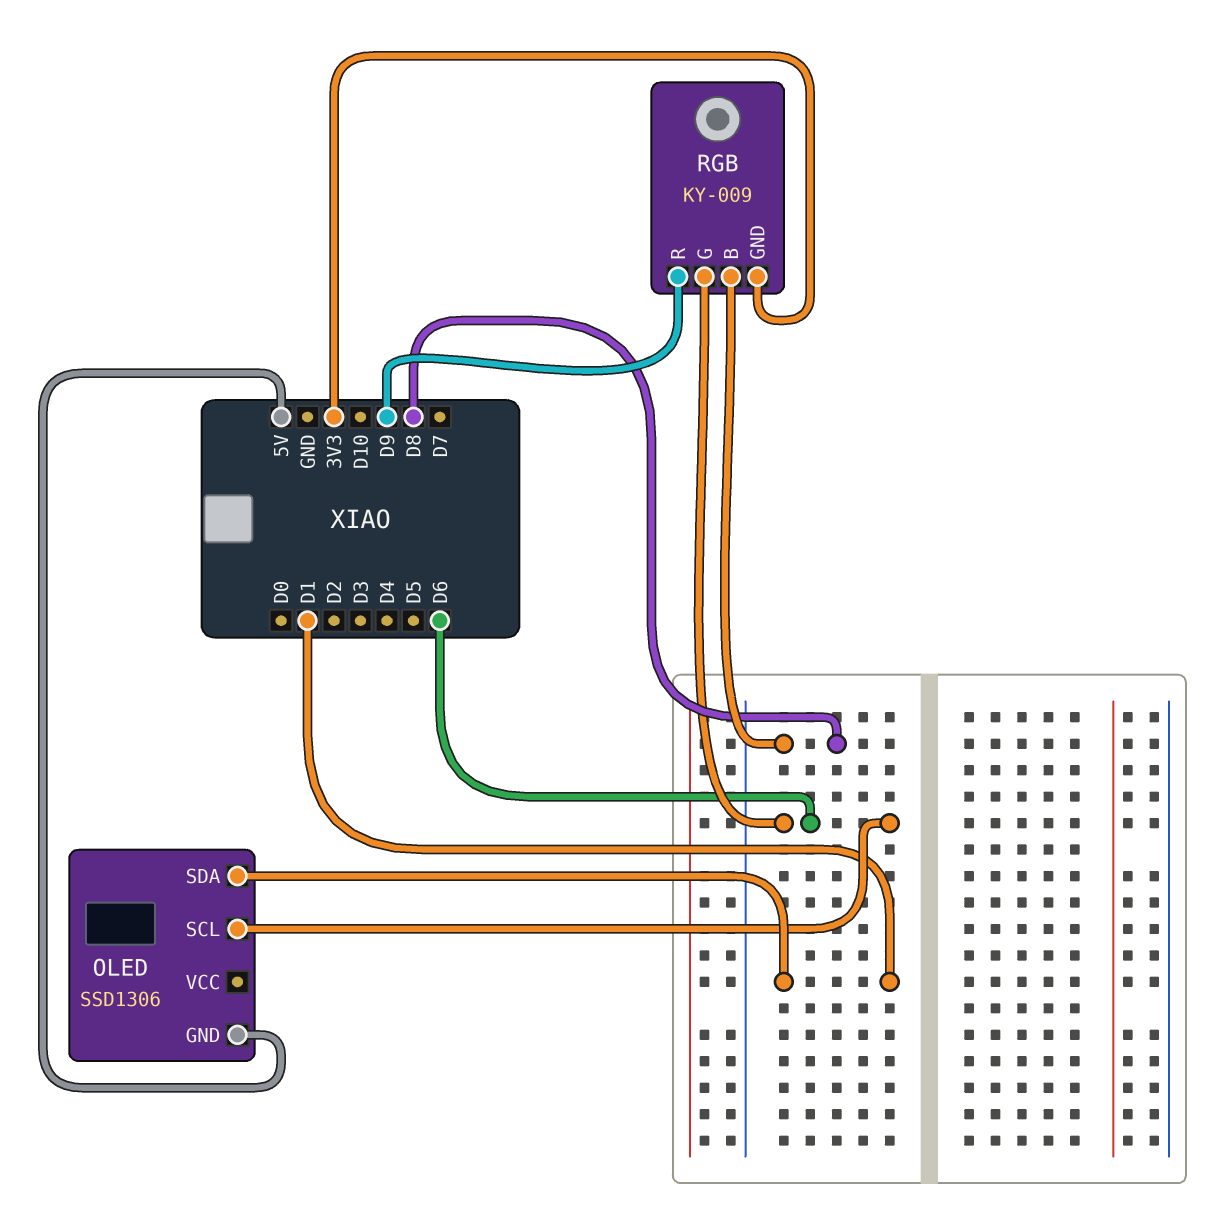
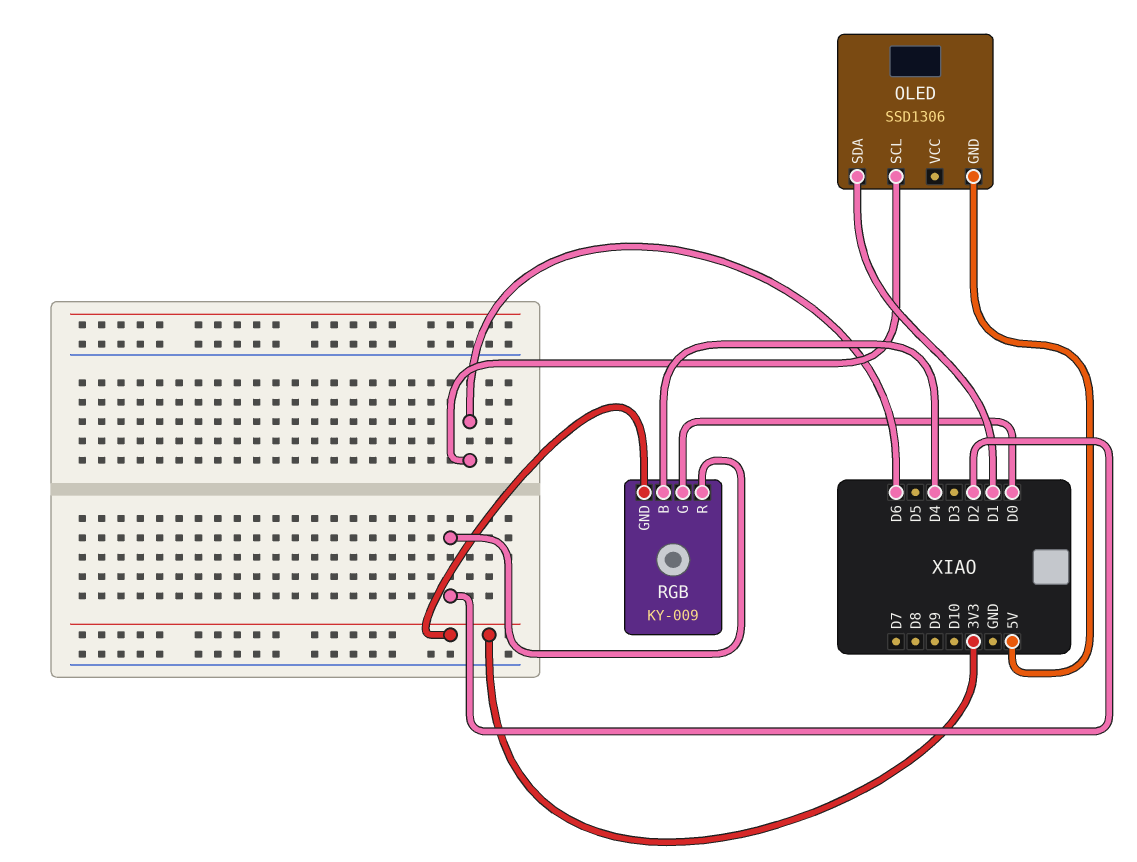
RGB pin B: D8 -> D4
RGB pin G: D6 -> D0
RGB pin R: D9 -> D2

